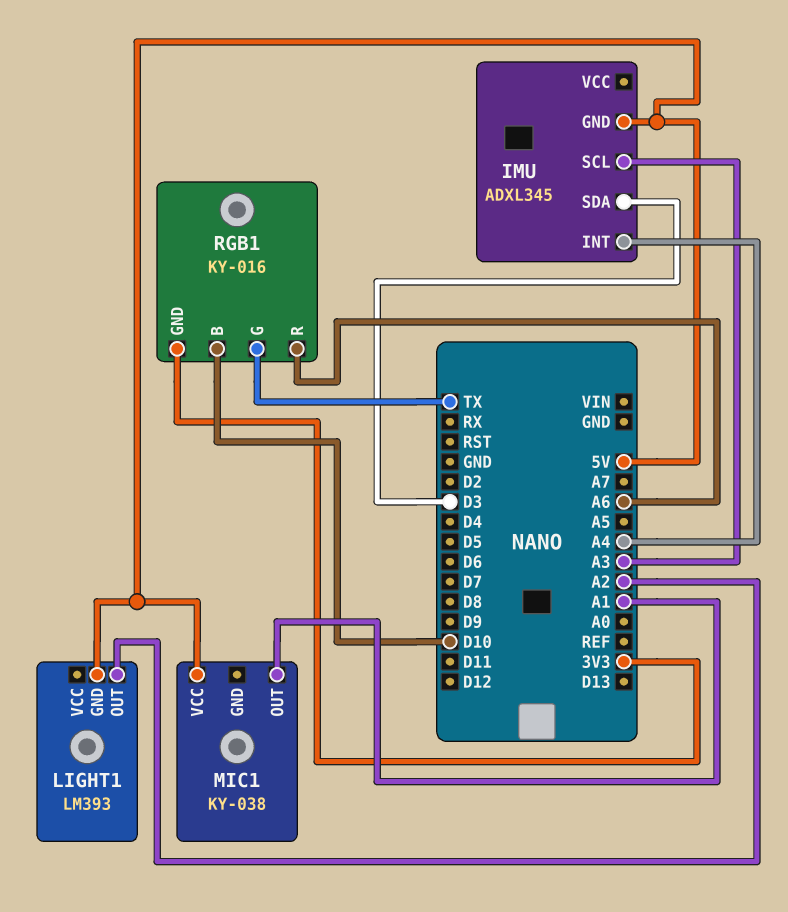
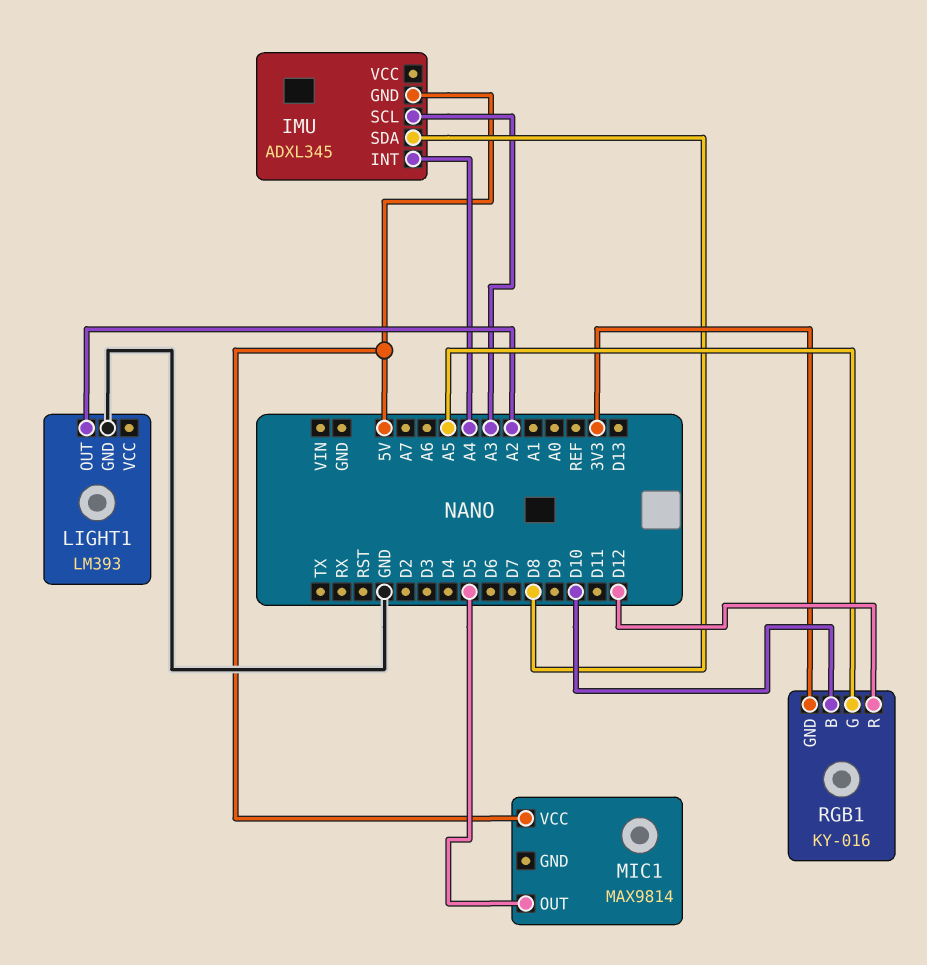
IMU pin SDA: D3 -> D8
LIGHT1 pin GND: 5V -> GND
MIC1: KY-038 -> MAX9814
MIC1 pin OUT: A1 -> D5
RGB1 pin G: TX -> A5
RGB1 pin R: A6 -> D12

